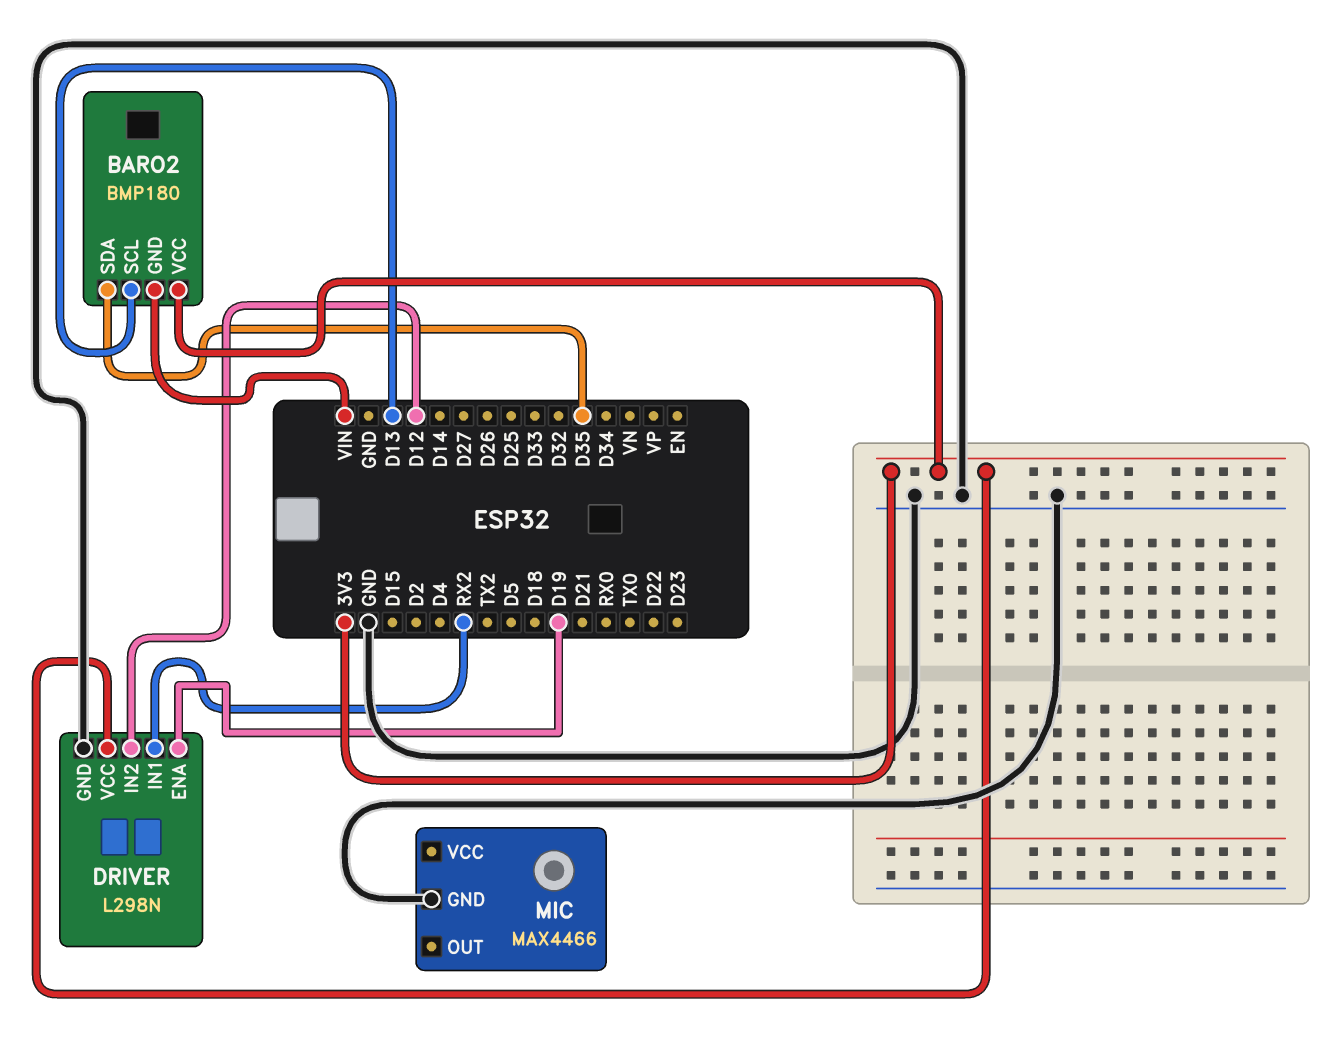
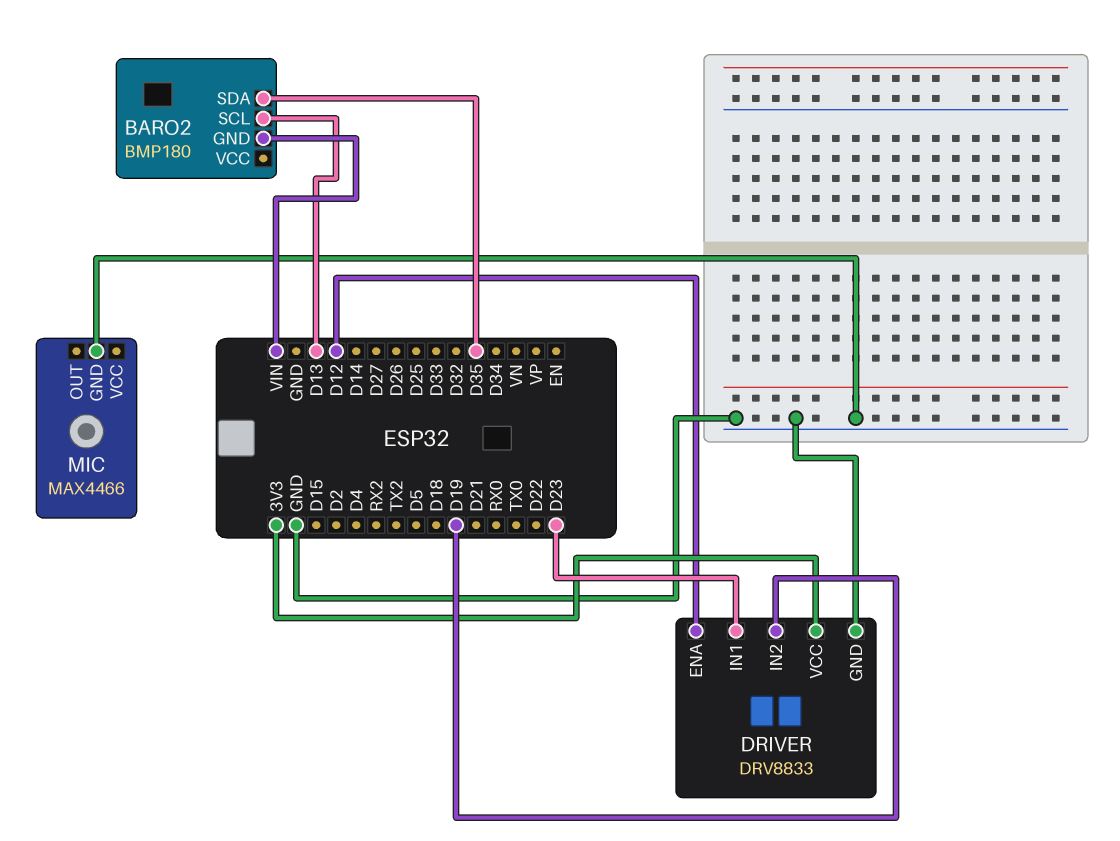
BARO2 pin VCC: 3V3 -> none
DRIVER: L298N -> DRV8833
DRIVER pin ENA: D19 -> D12
DRIVER pin IN1: RX2 -> D23
DRIVER pin IN2: D12 -> D19

